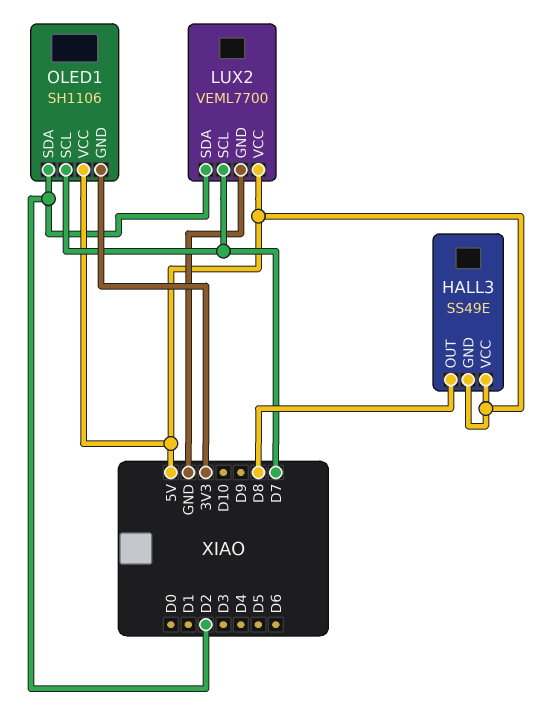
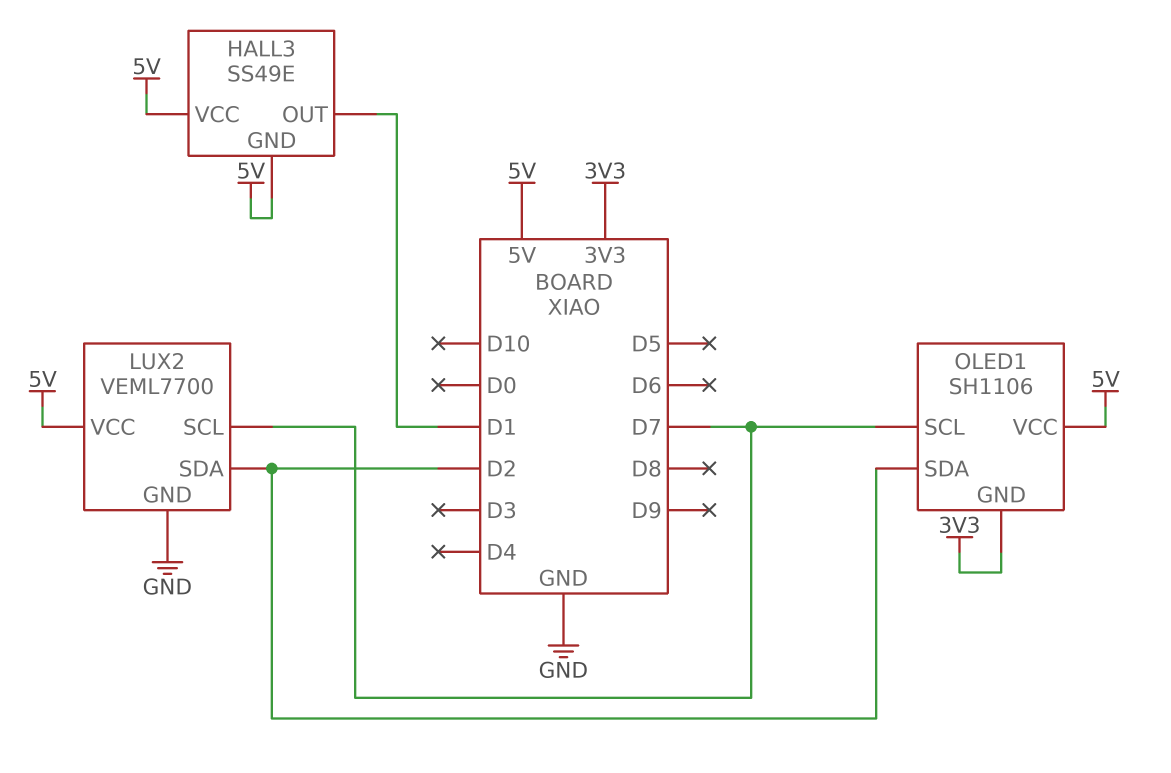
HALL3 pin OUT: D8 -> D1

